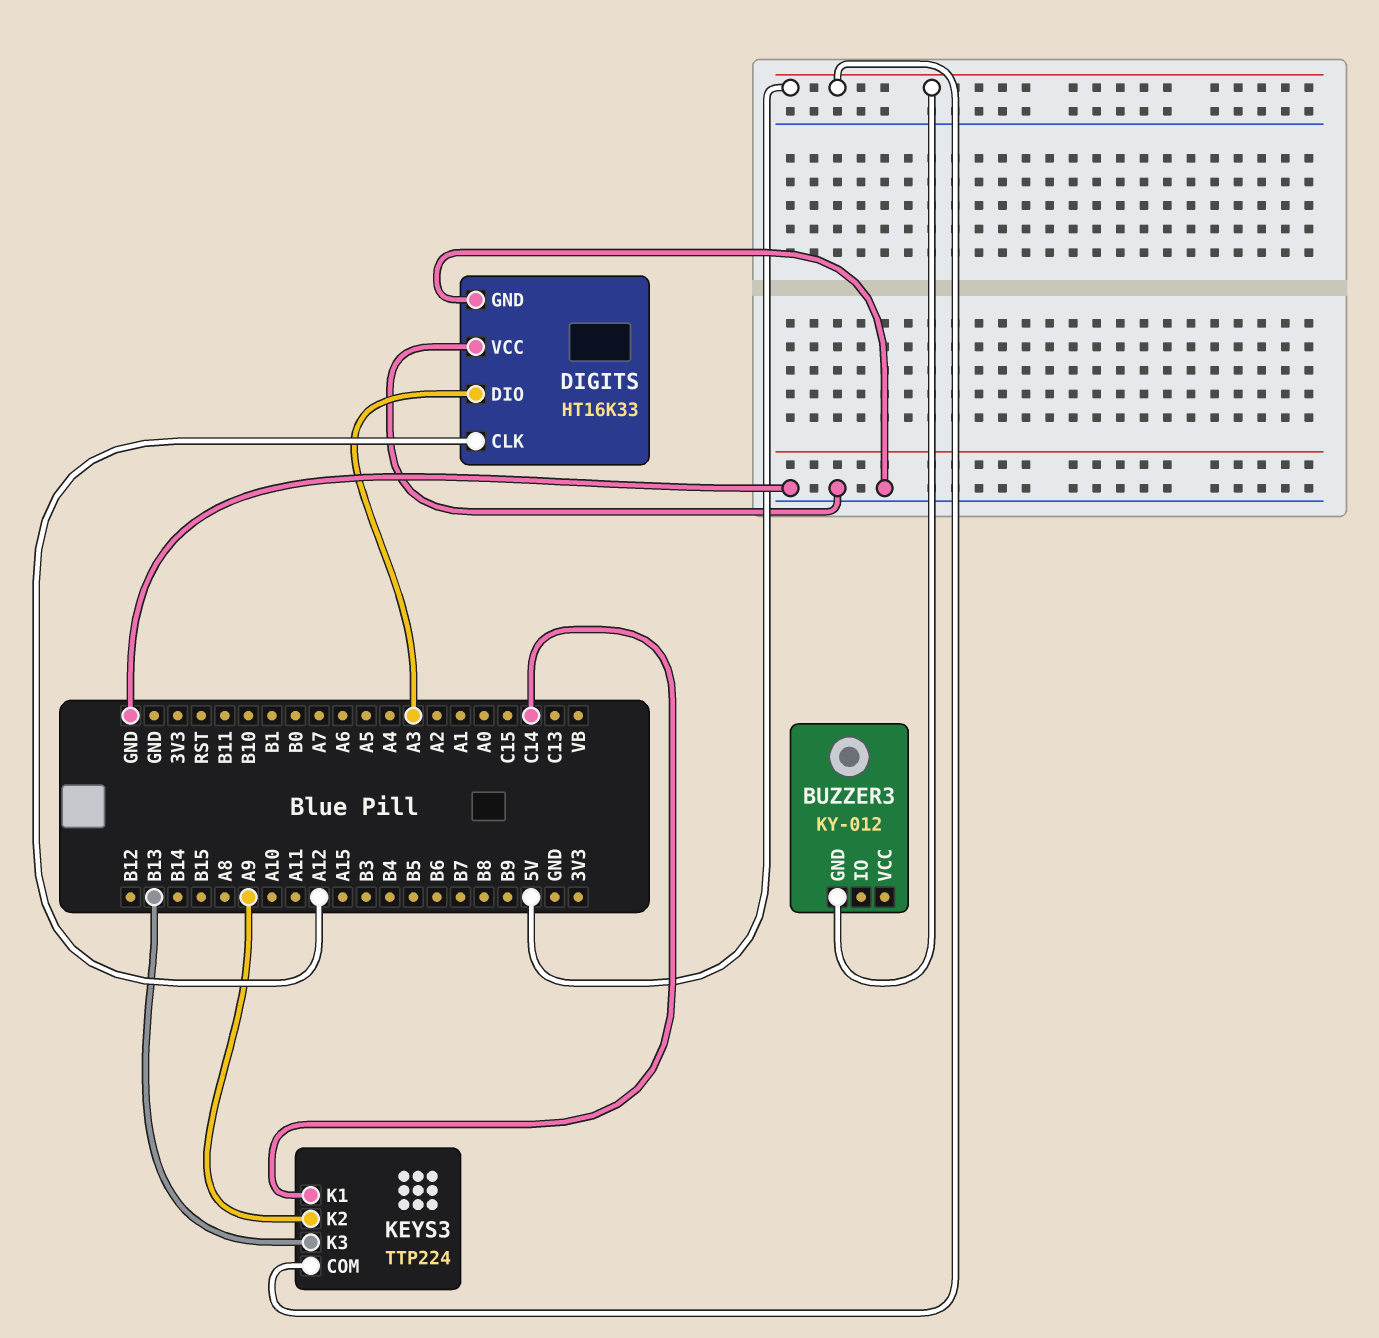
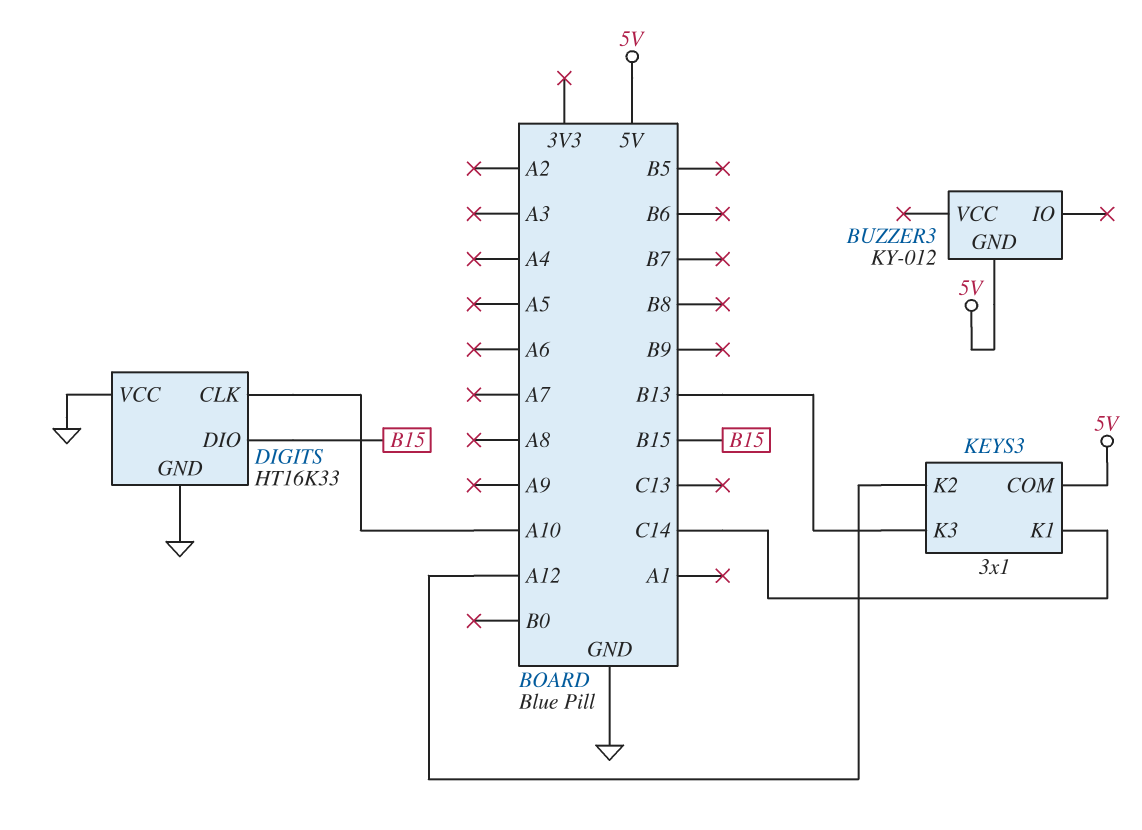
DIGITS pin CLK: A12 -> A10
DIGITS pin DIO: A3 -> B15
KEYS3: TTP224 -> 3x1
KEYS3 pin K2: A9 -> A12

